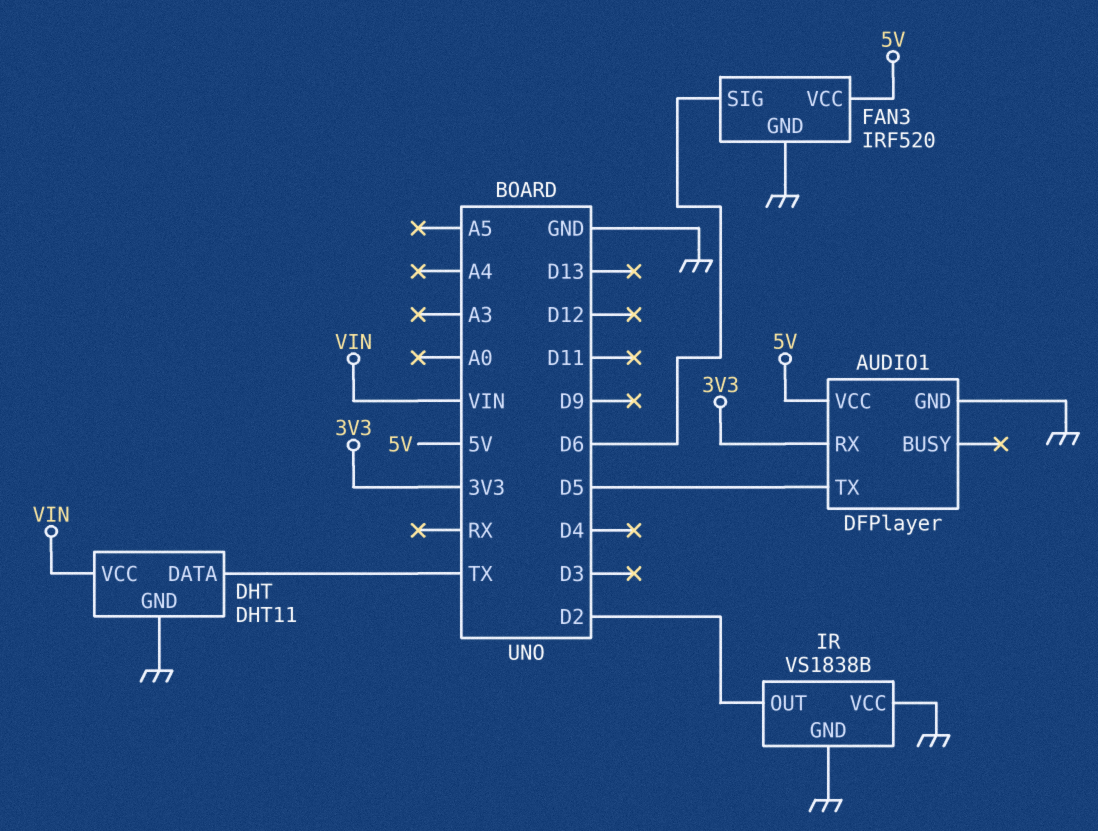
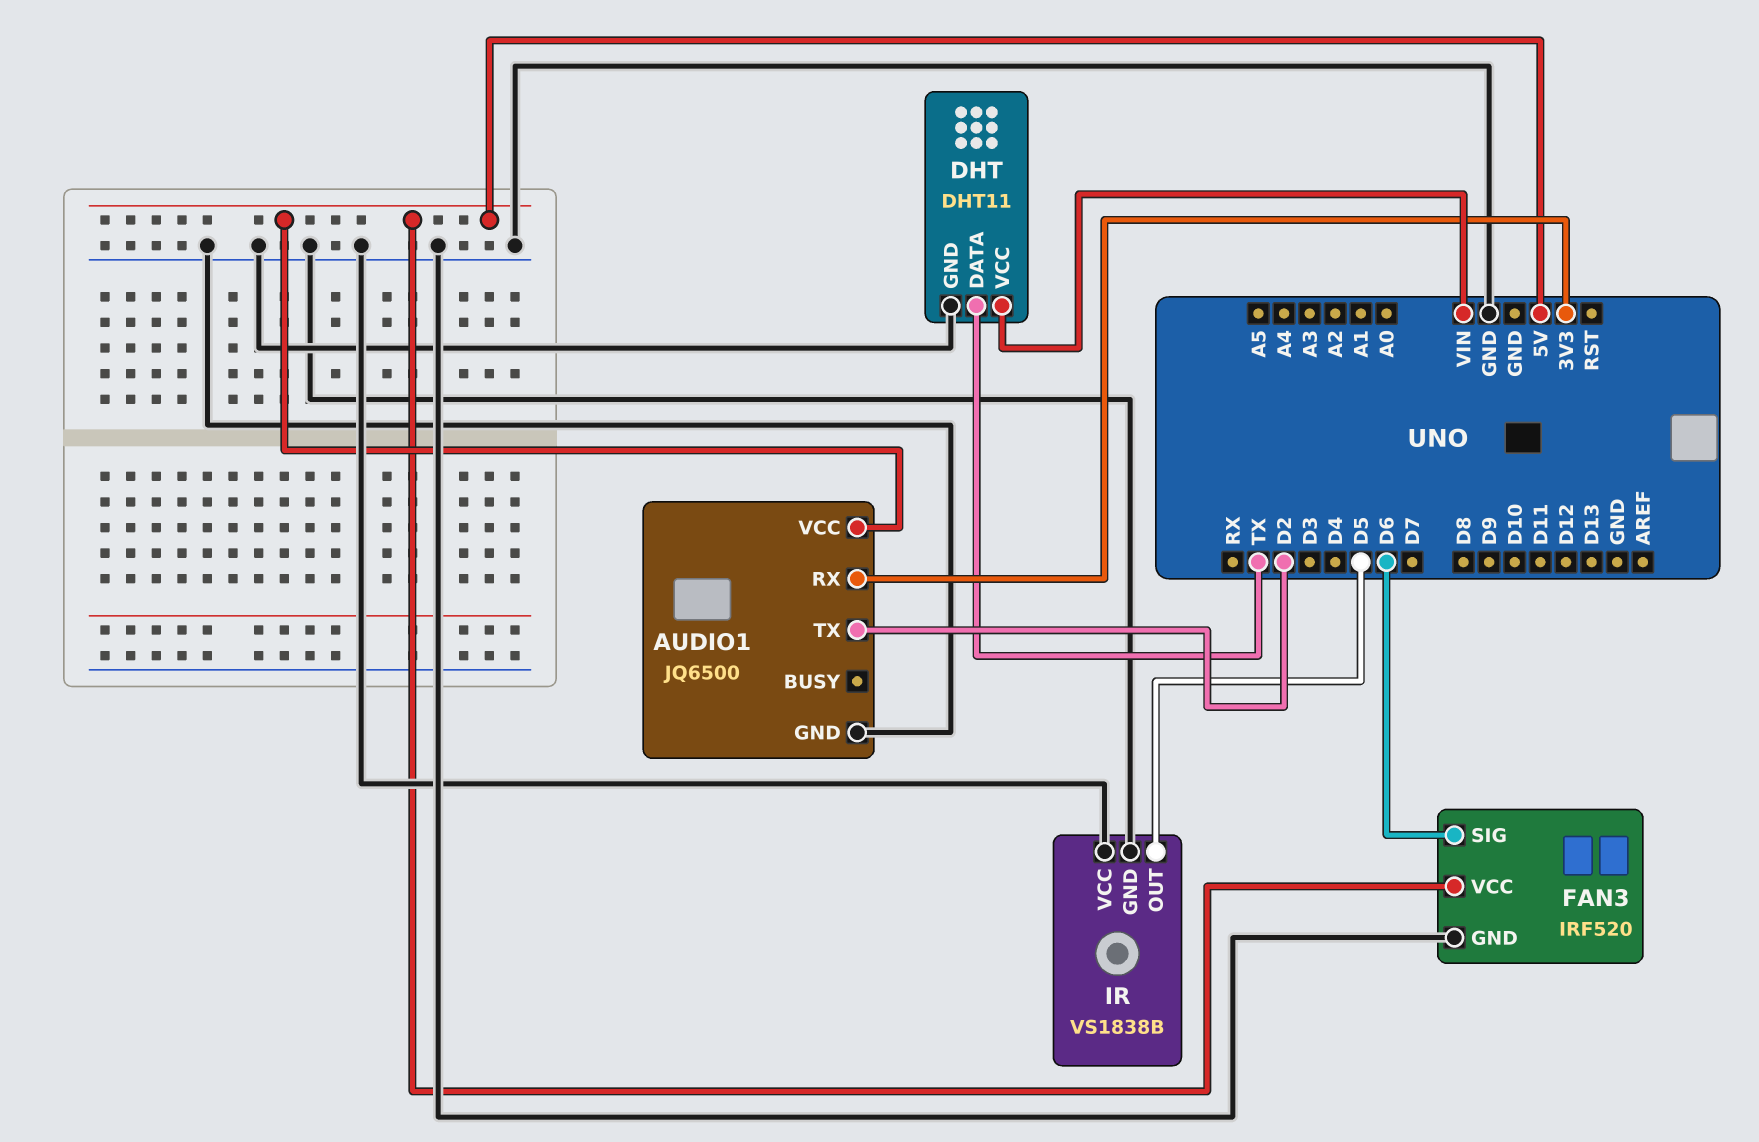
AUDIO1: DFPlayer -> JQ6500
AUDIO1 pin TX: D5 -> D2
IR pin OUT: D2 -> D5

